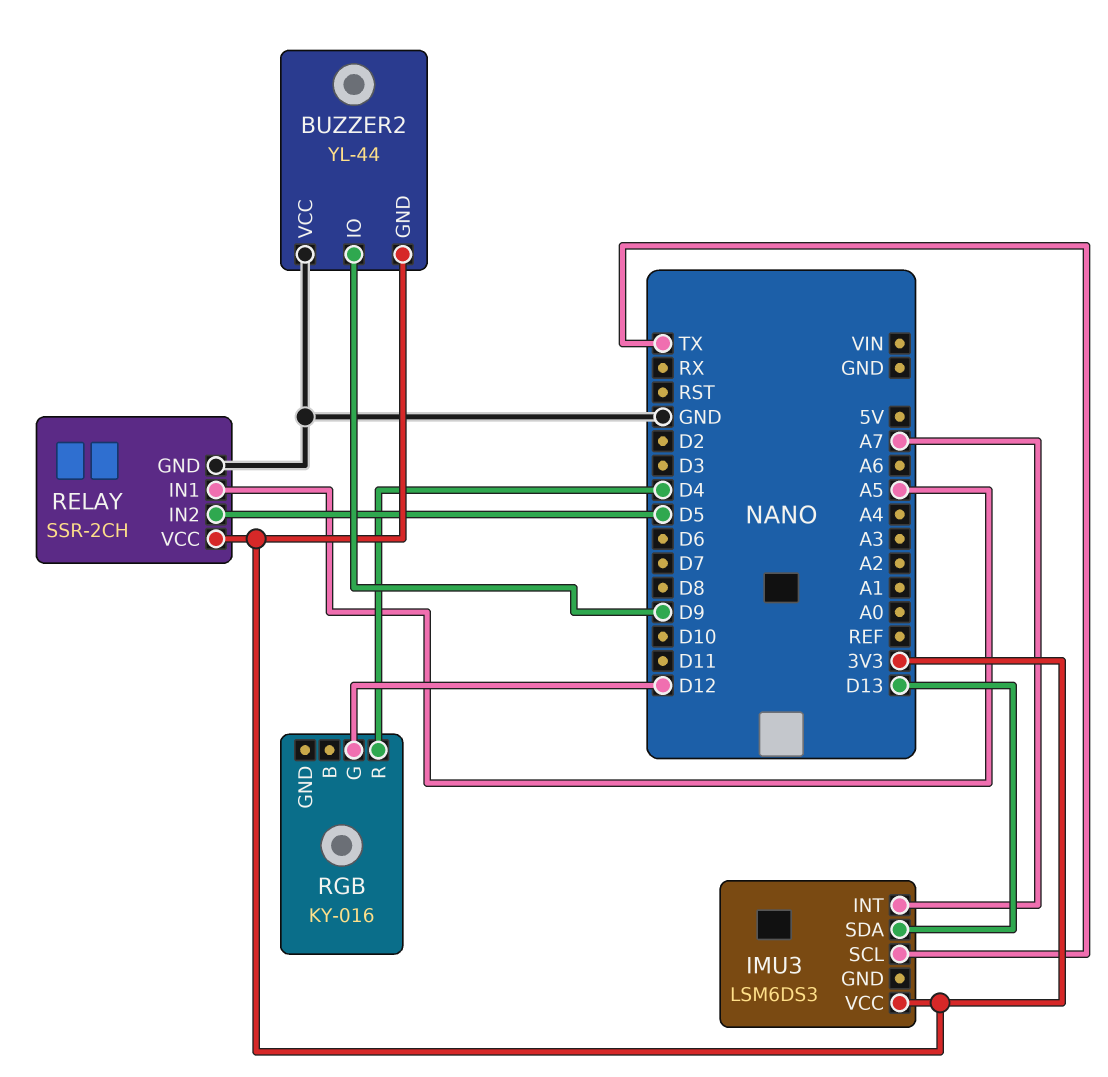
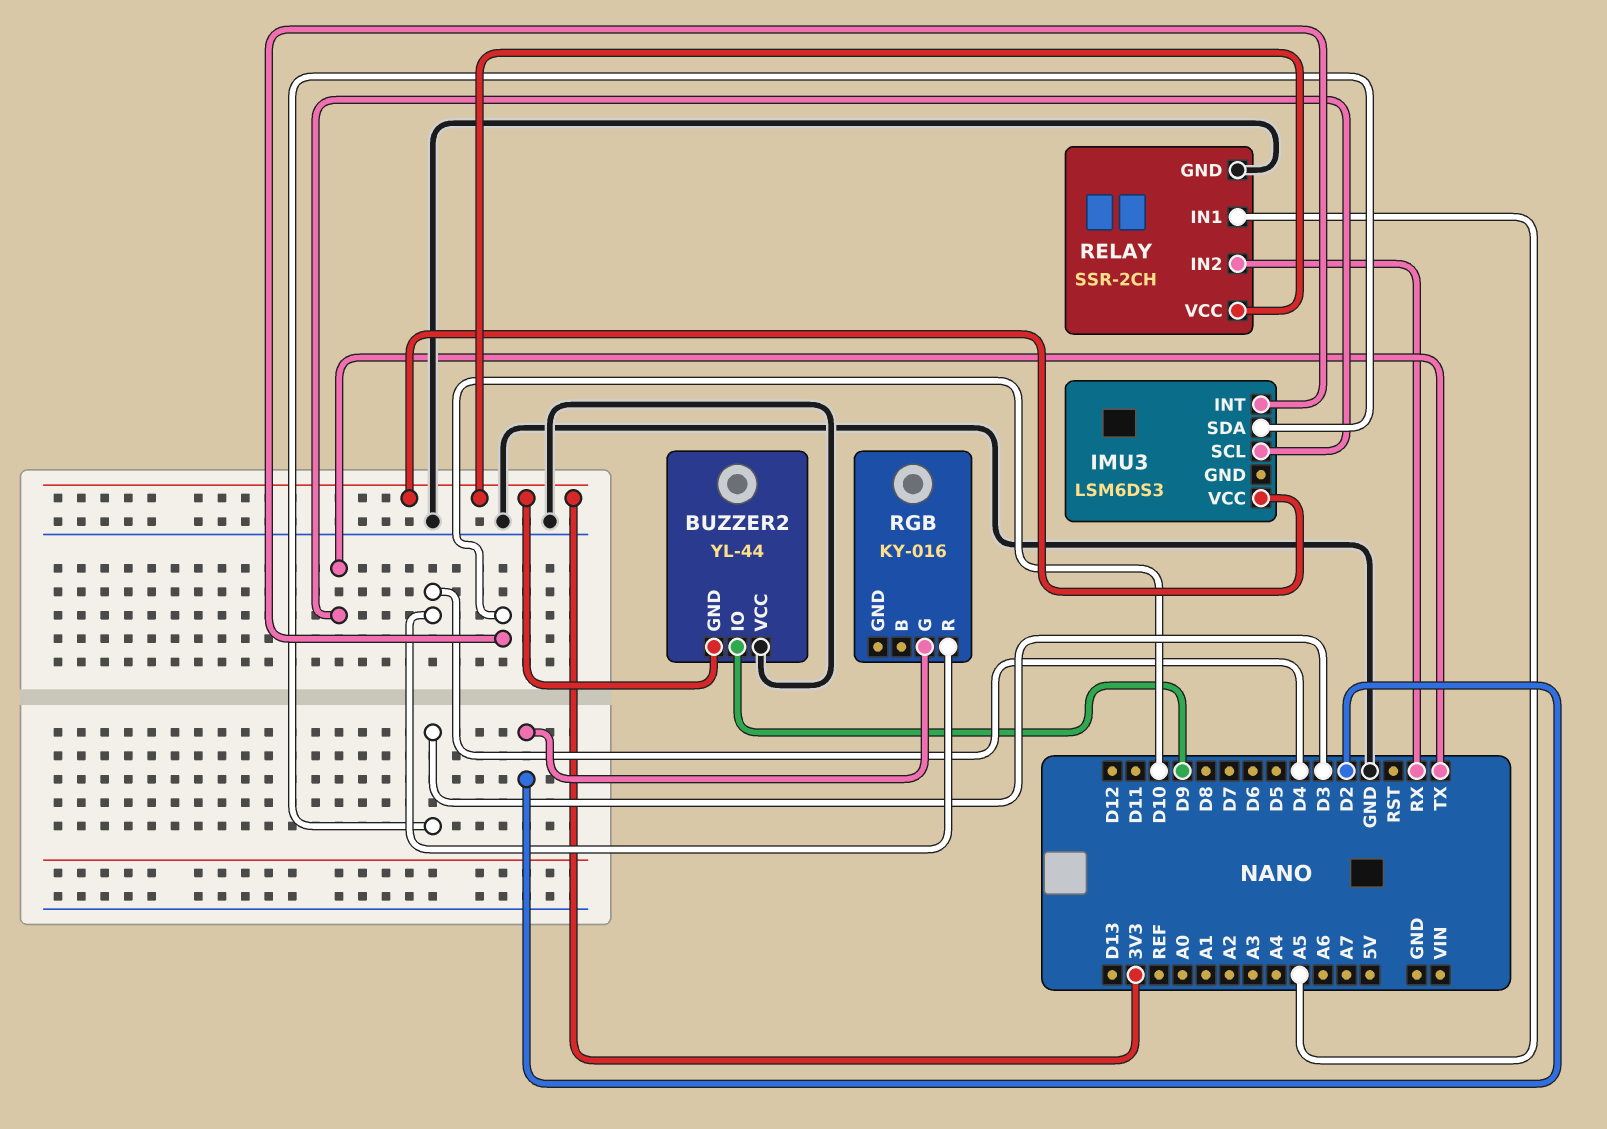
IMU3 pin INT: A7 -> D10
IMU3 pin SDA: D13 -> D3
RELAY pin IN2: D5 -> RX
RGB pin G: D12 -> D2

